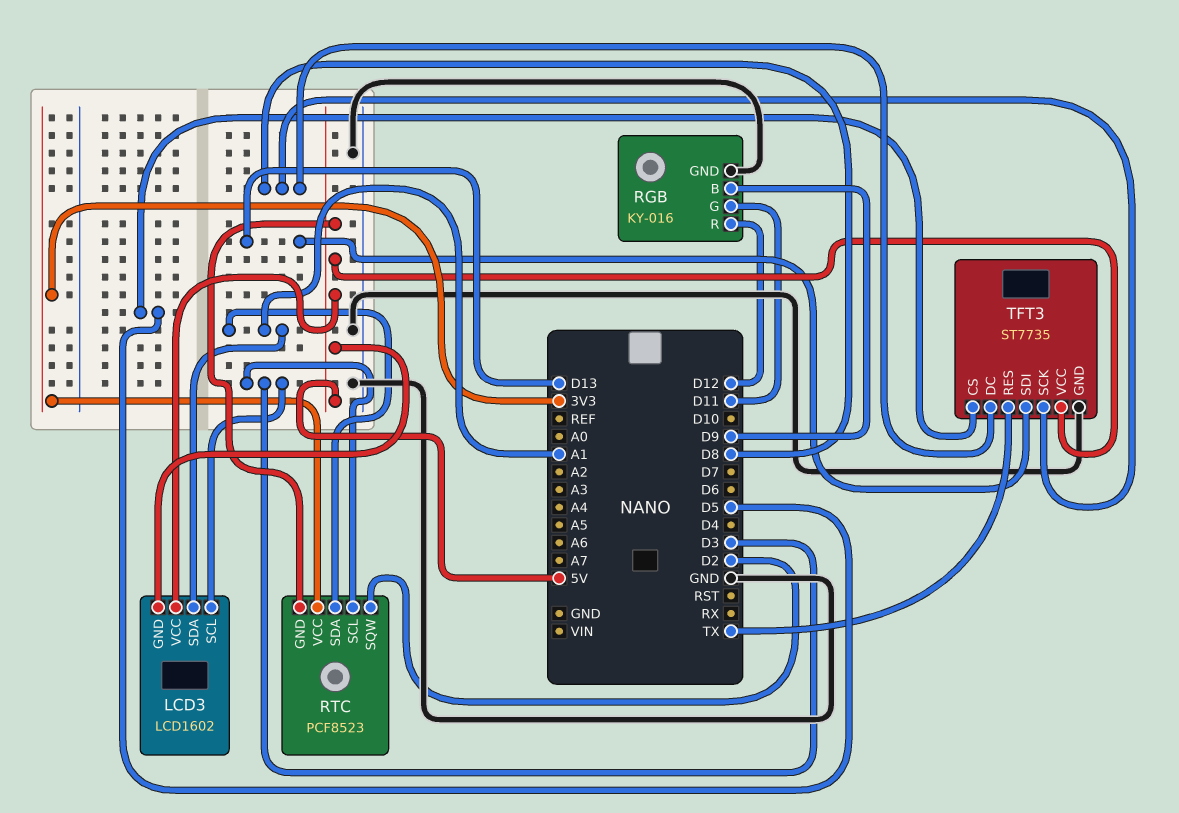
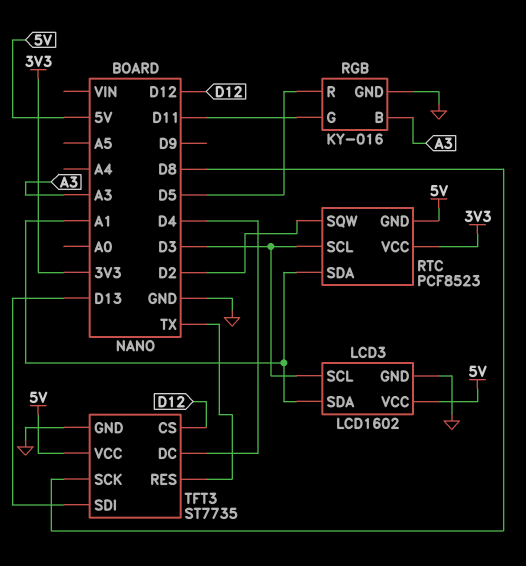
LCD3 pin GND: 5V -> GND
RGB pin B: D9 -> A3
RGB pin R: D12 -> D5
TFT3 pin CS: D5 -> D12
TFT3 pin DC: D8 -> D4

